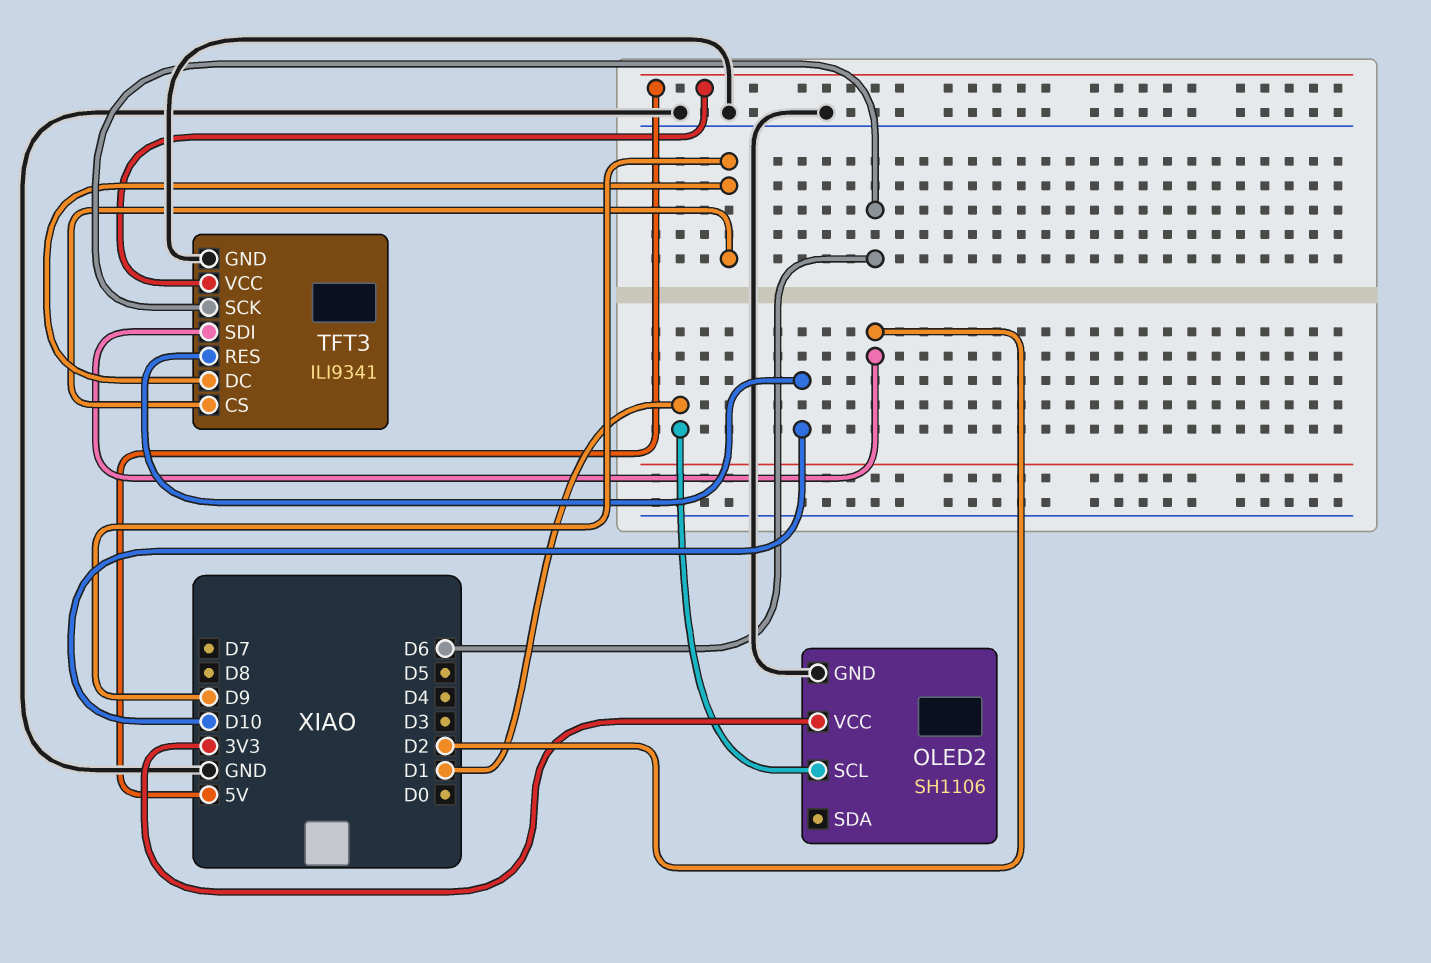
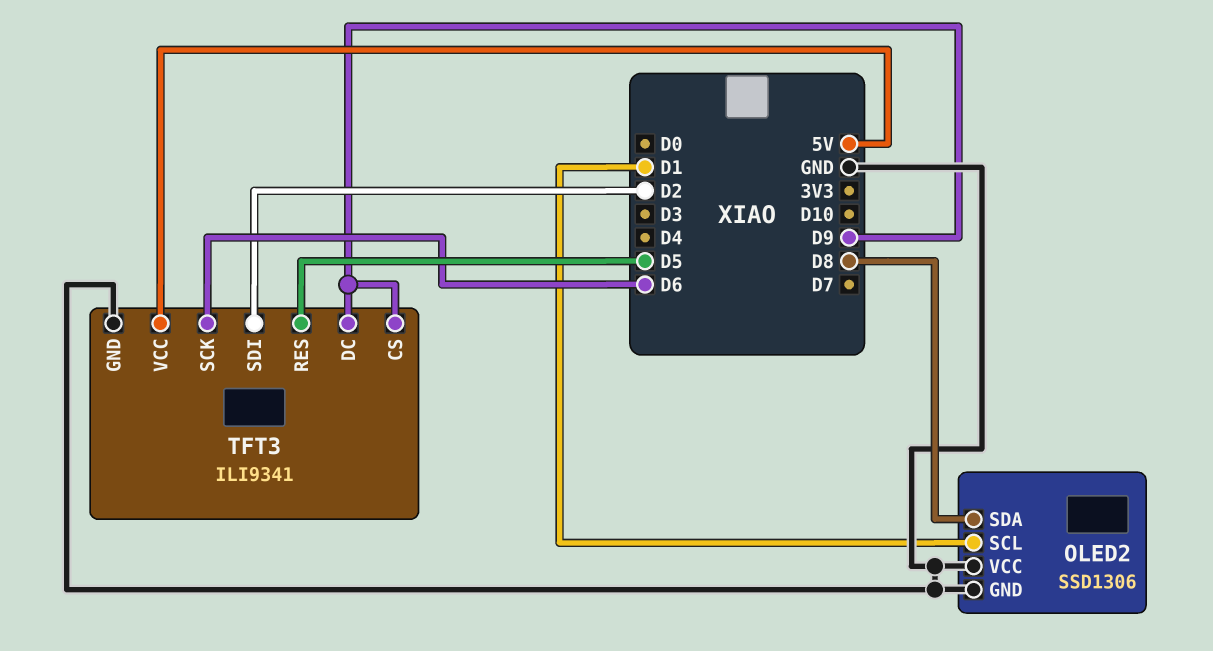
OLED2: SH1106 -> SSD1306
OLED2 pin SDA: none -> D8
OLED2 pin VCC: 3V3 -> GND
TFT3 pin RES: D10 -> D5

